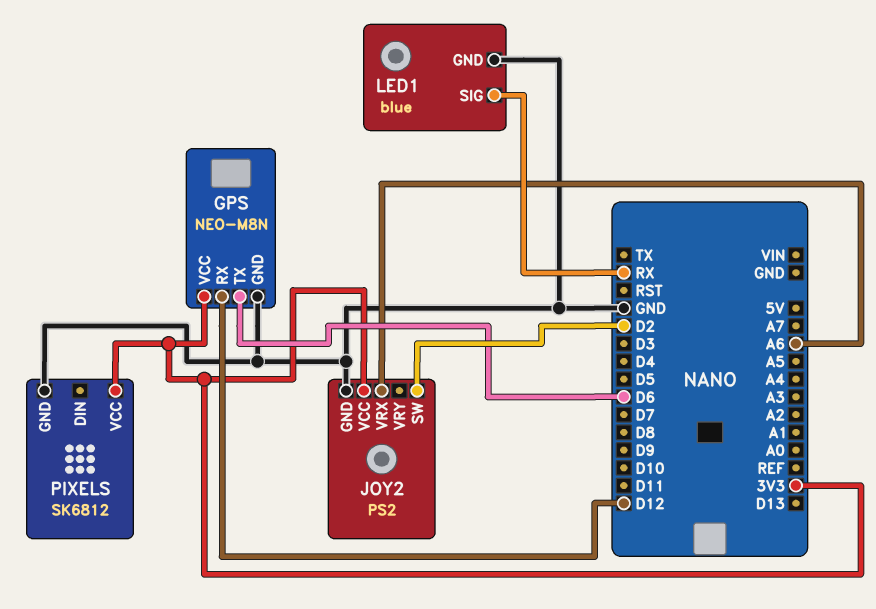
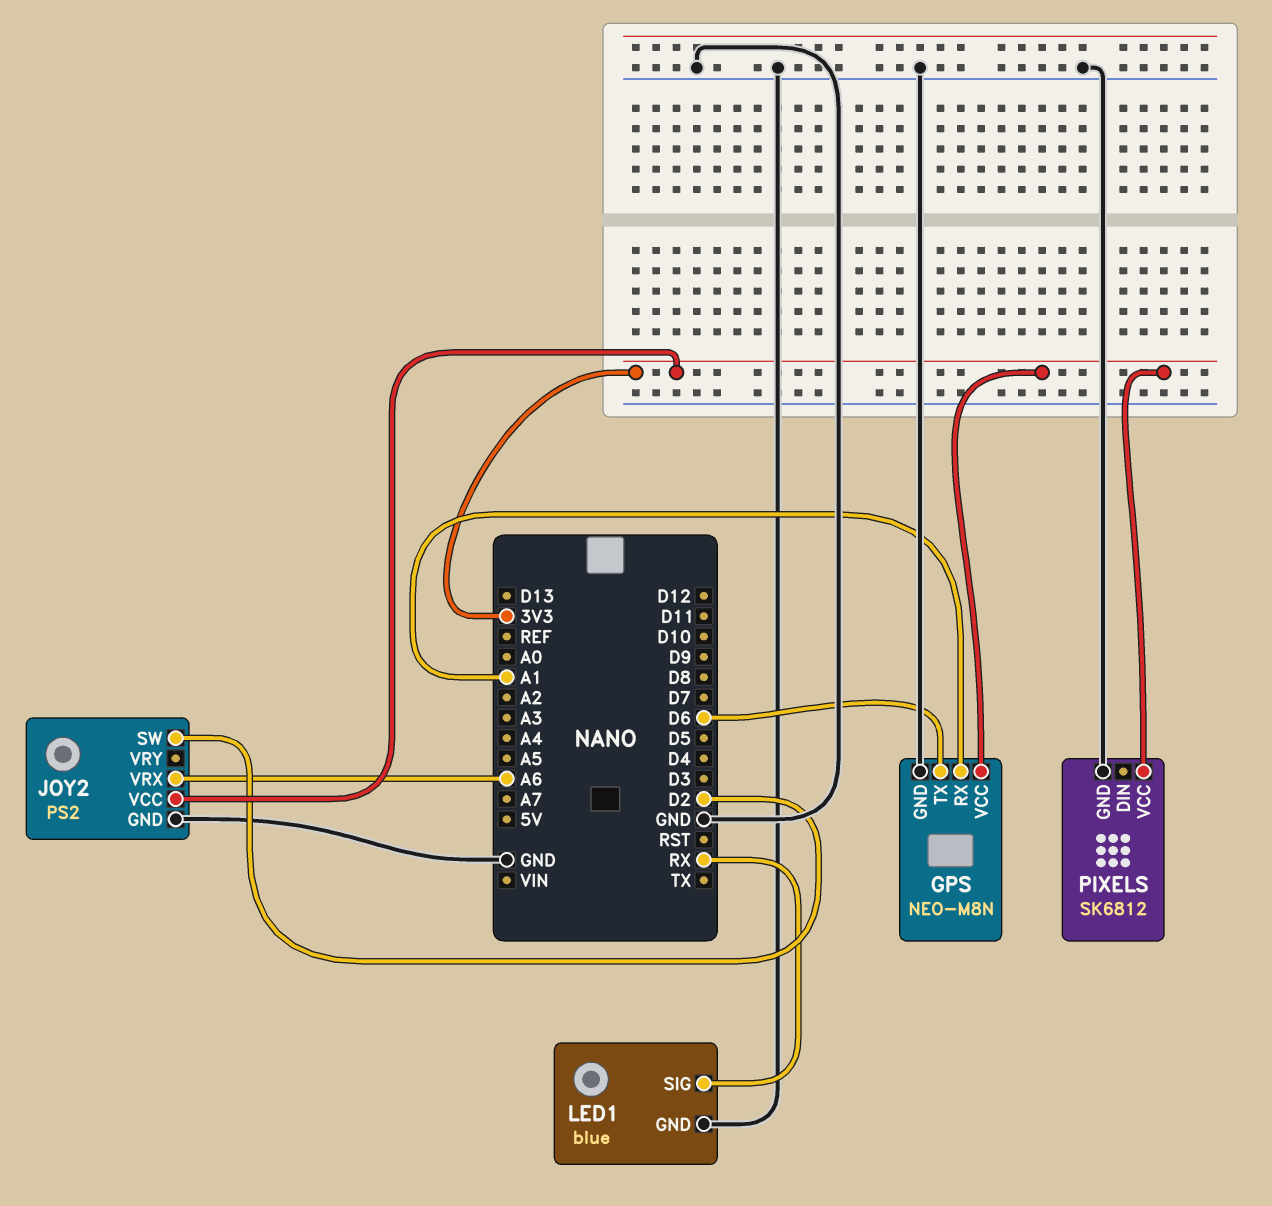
GPS pin RX: D12 -> A1

